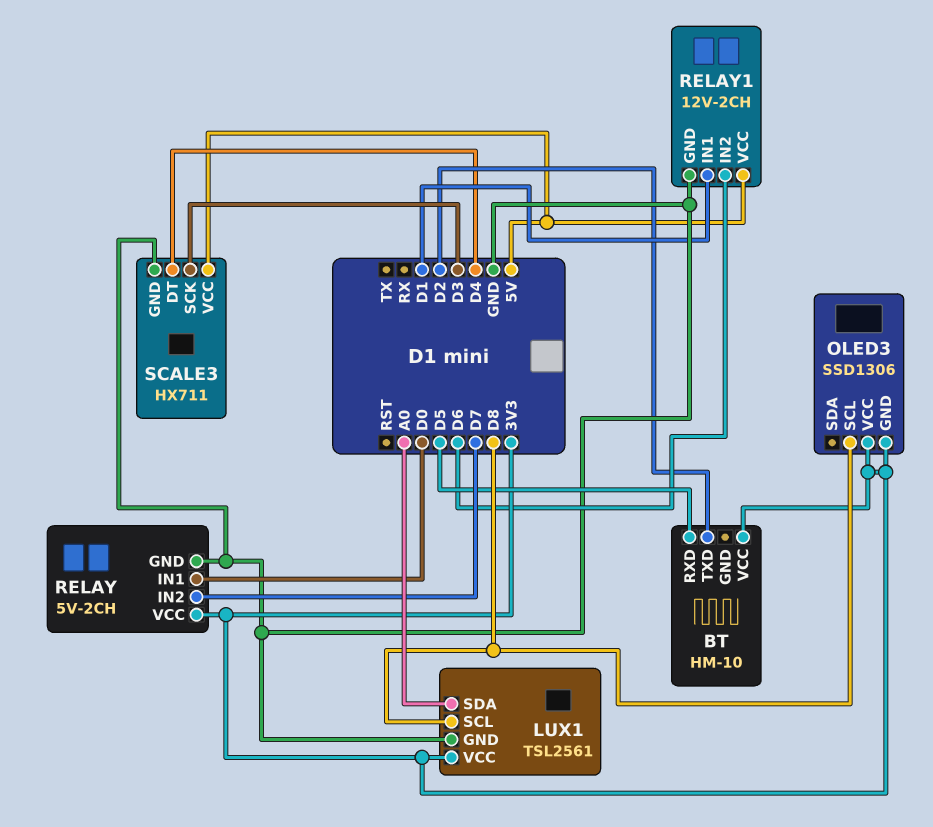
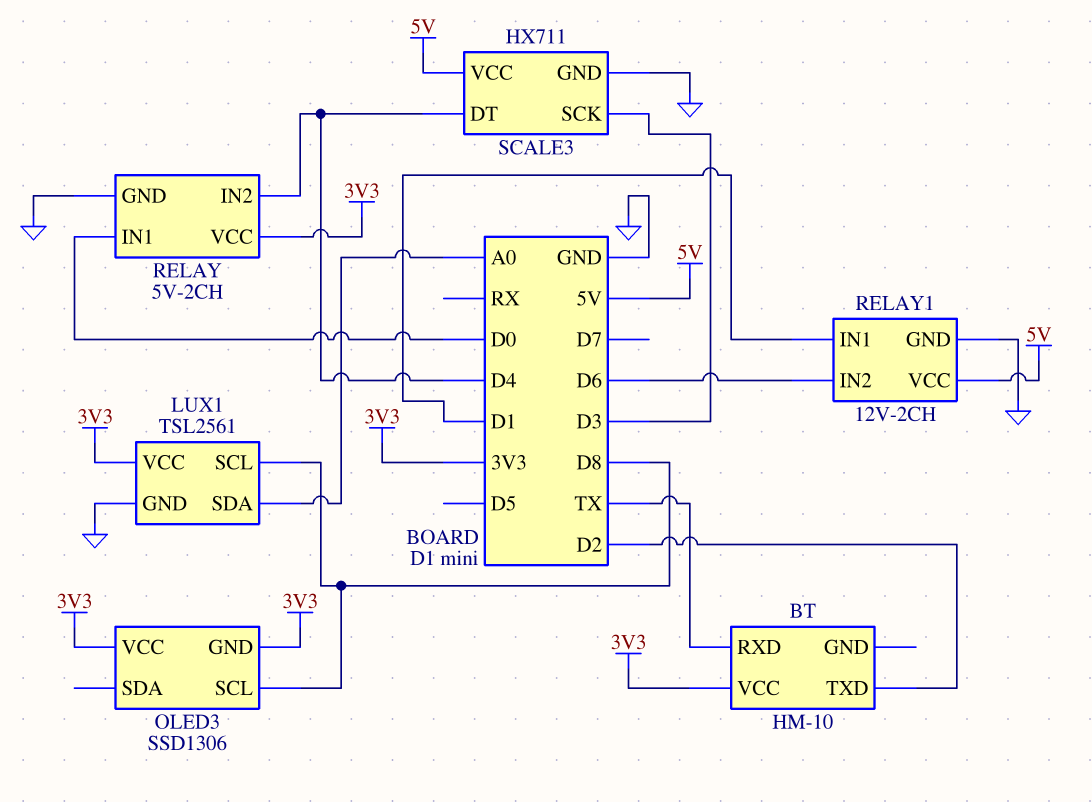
BT pin RXD: D5 -> TX
RELAY pin IN2: D7 -> D4

